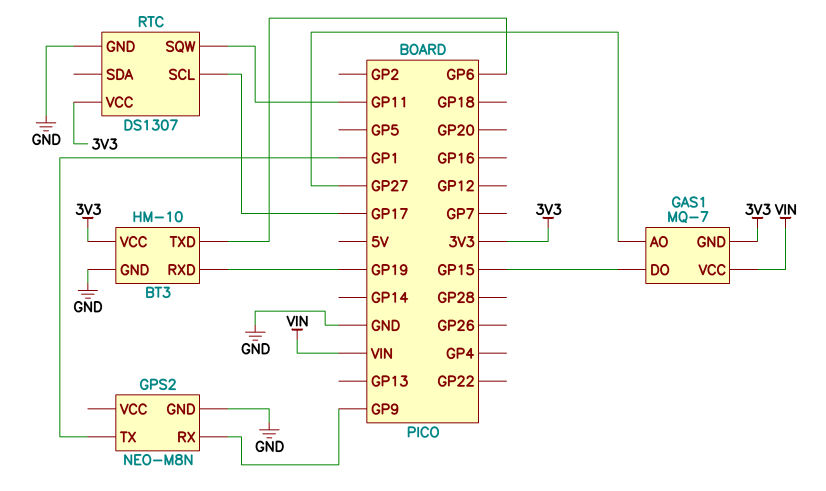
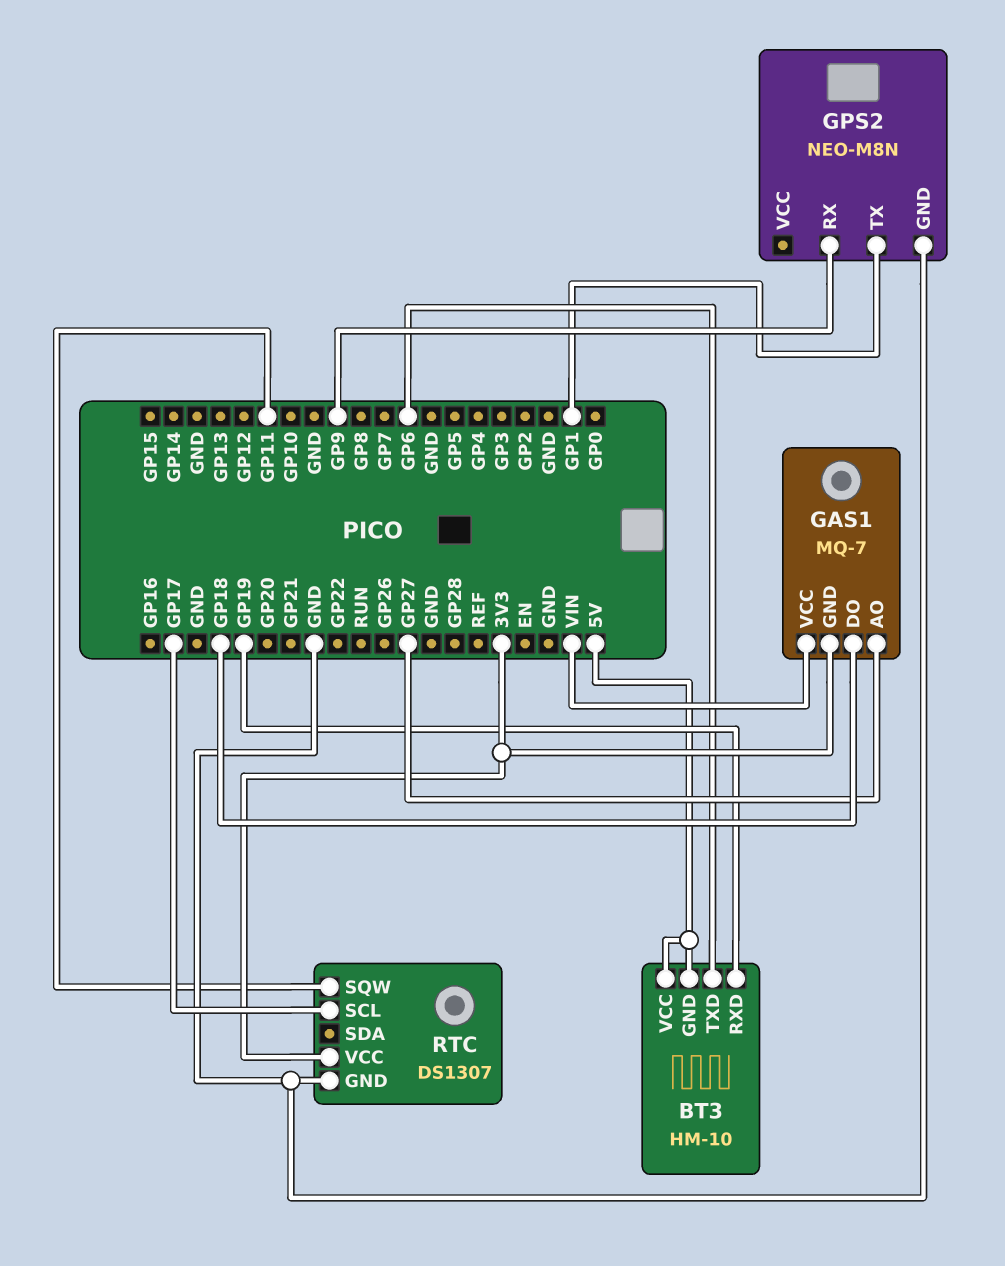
BT3 pin GND: GND -> 5V
BT3 pin VCC: 3V3 -> 5V
GAS1 pin DO: GP15 -> GP18

